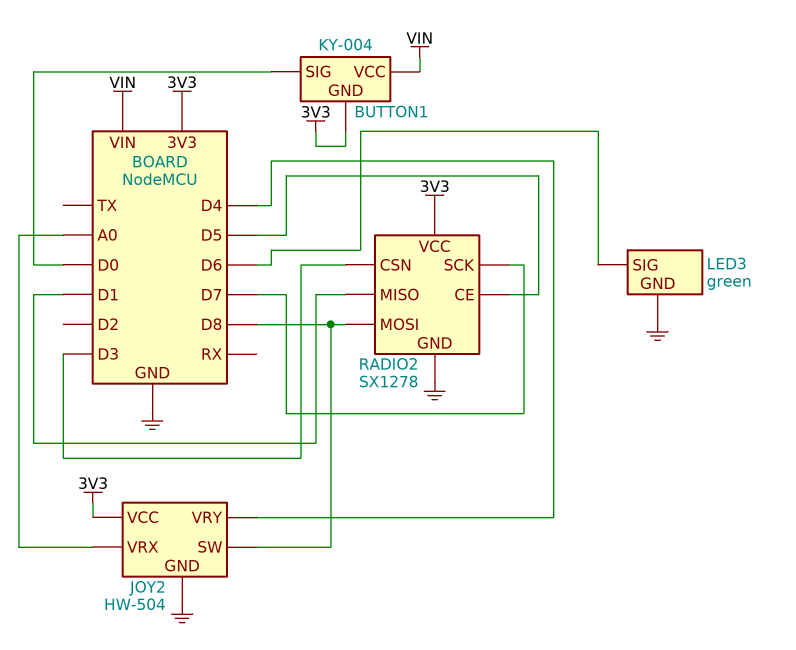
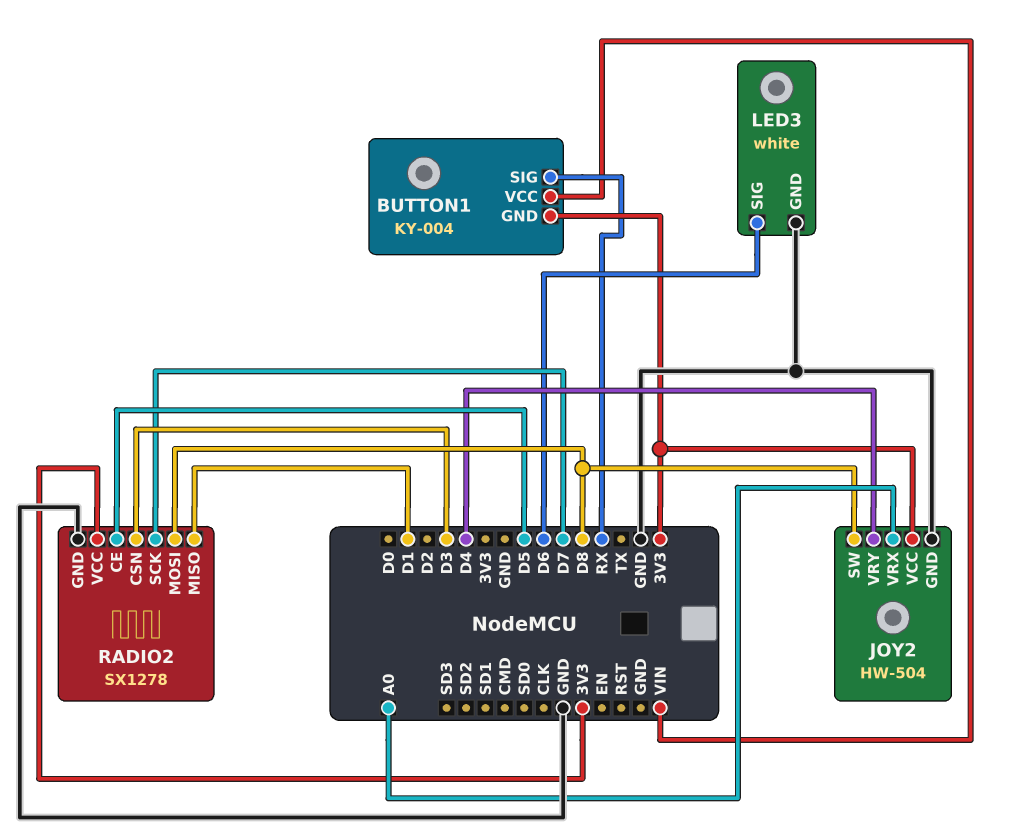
BUTTON1 pin SIG: D0 -> RX
LED3: green -> white

